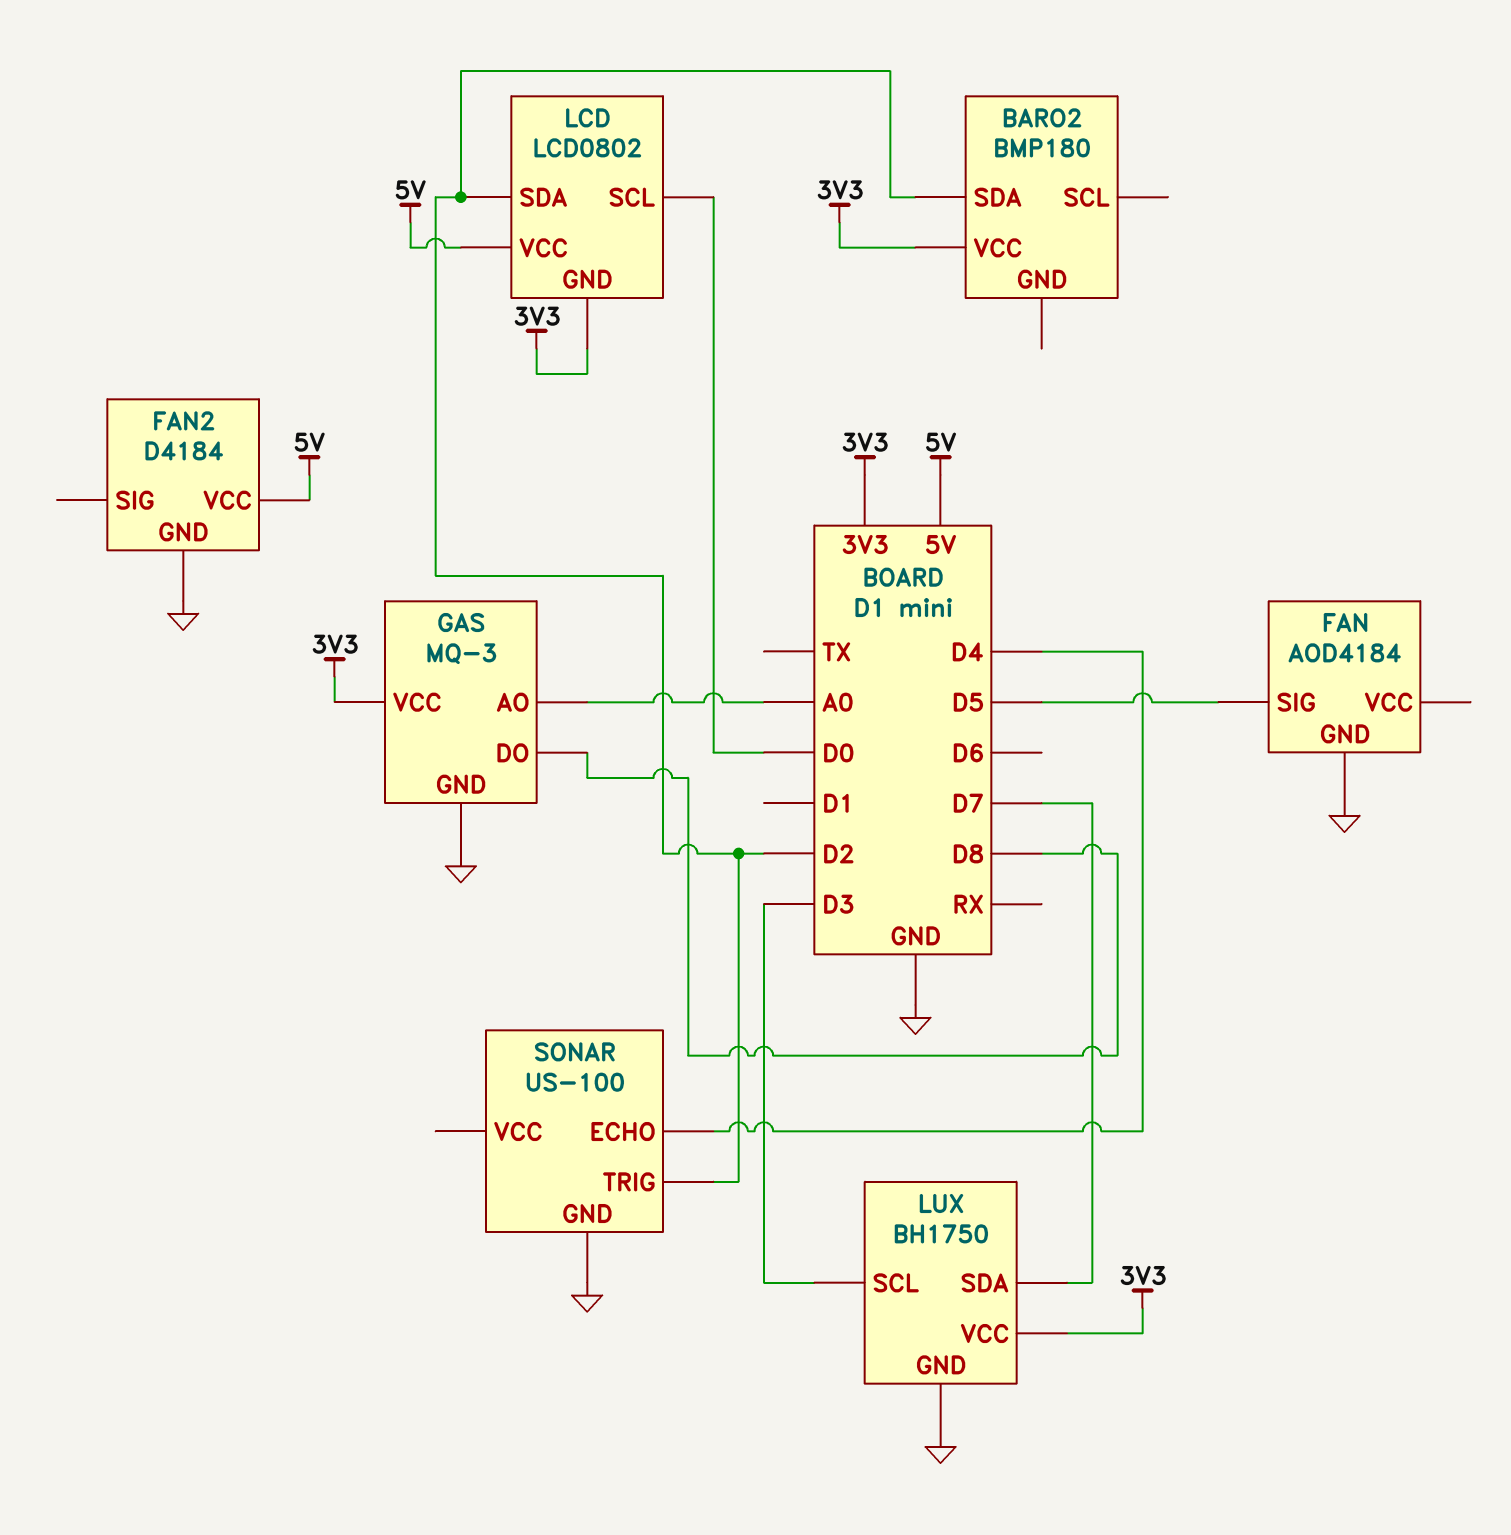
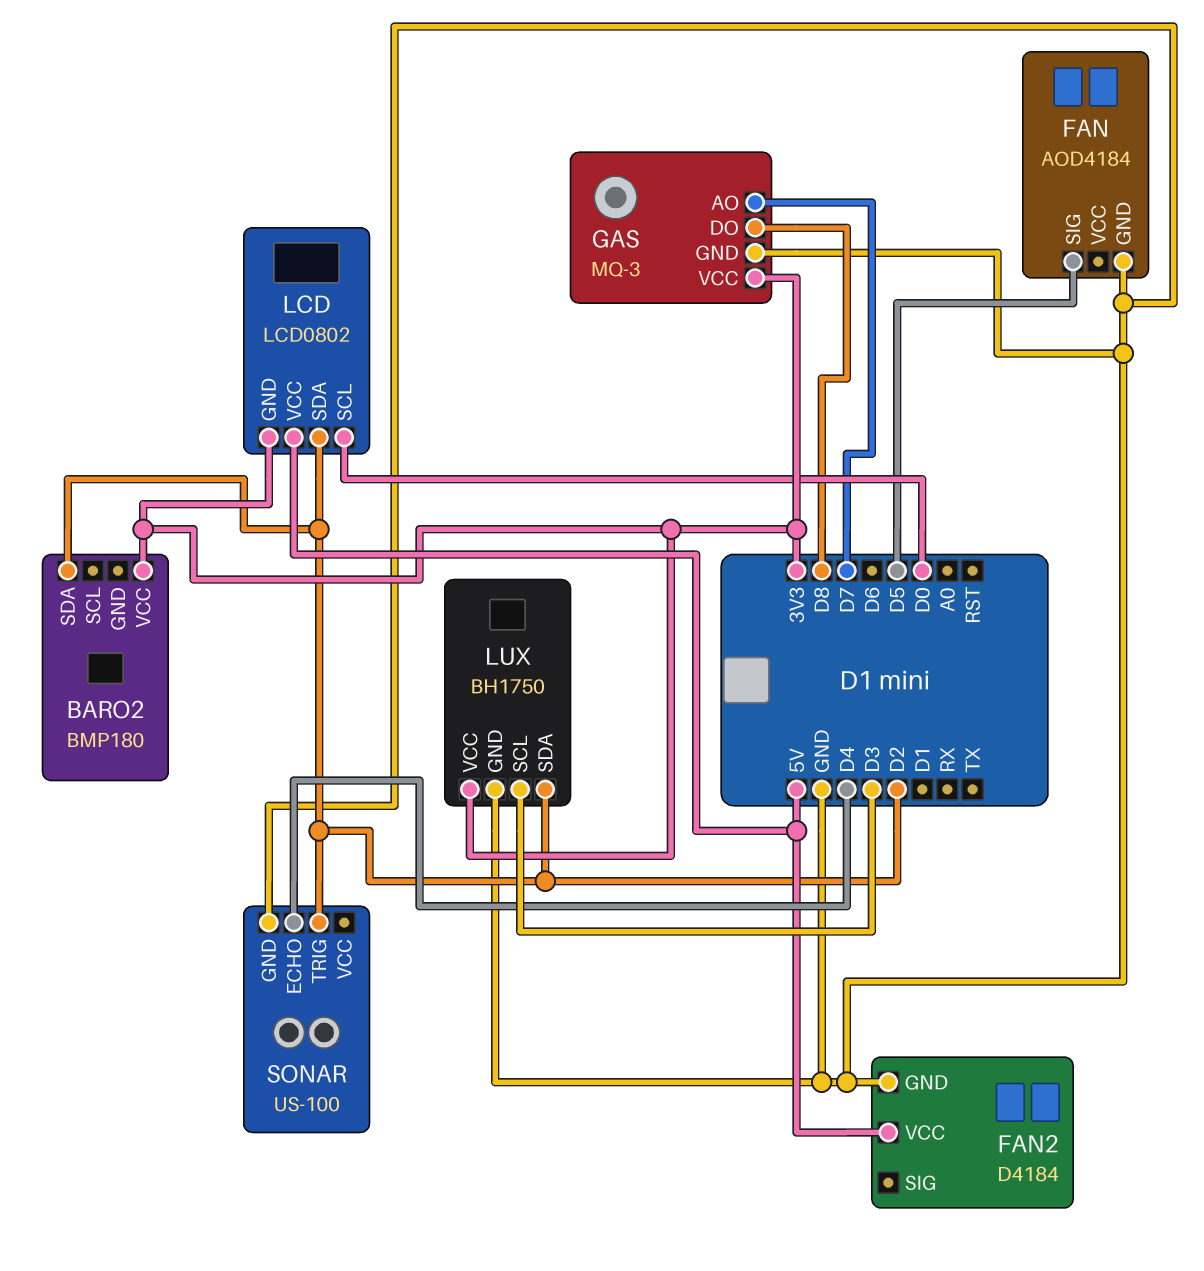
GAS pin AO: A0 -> D7
LUX pin SDA: D7 -> D2

